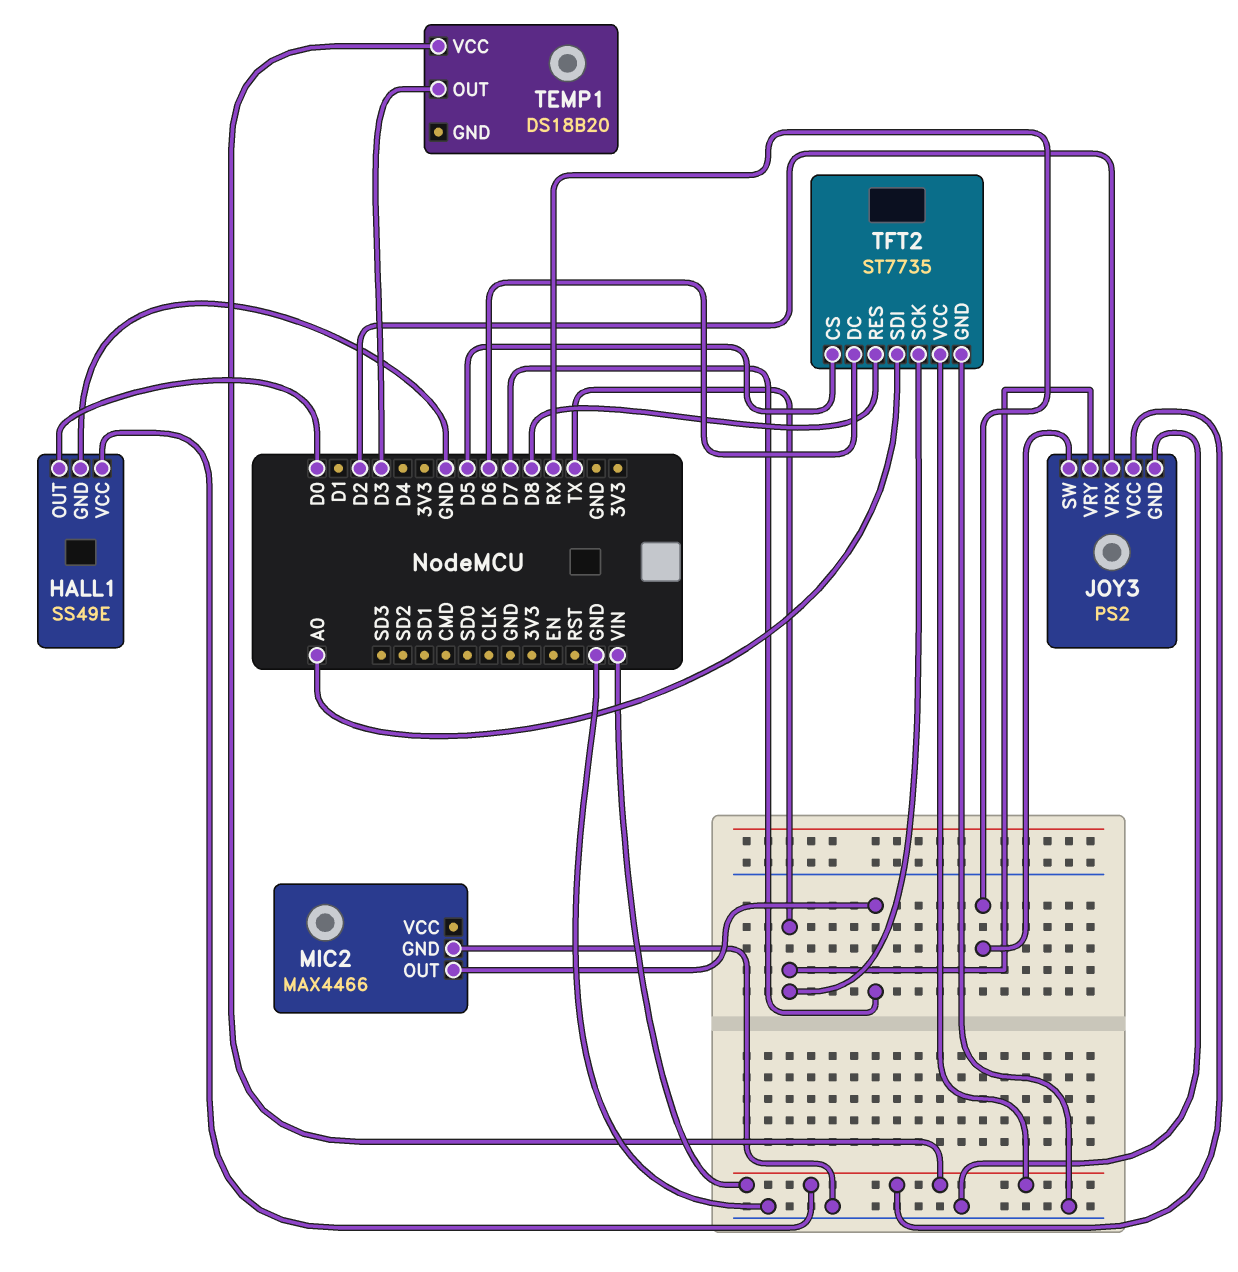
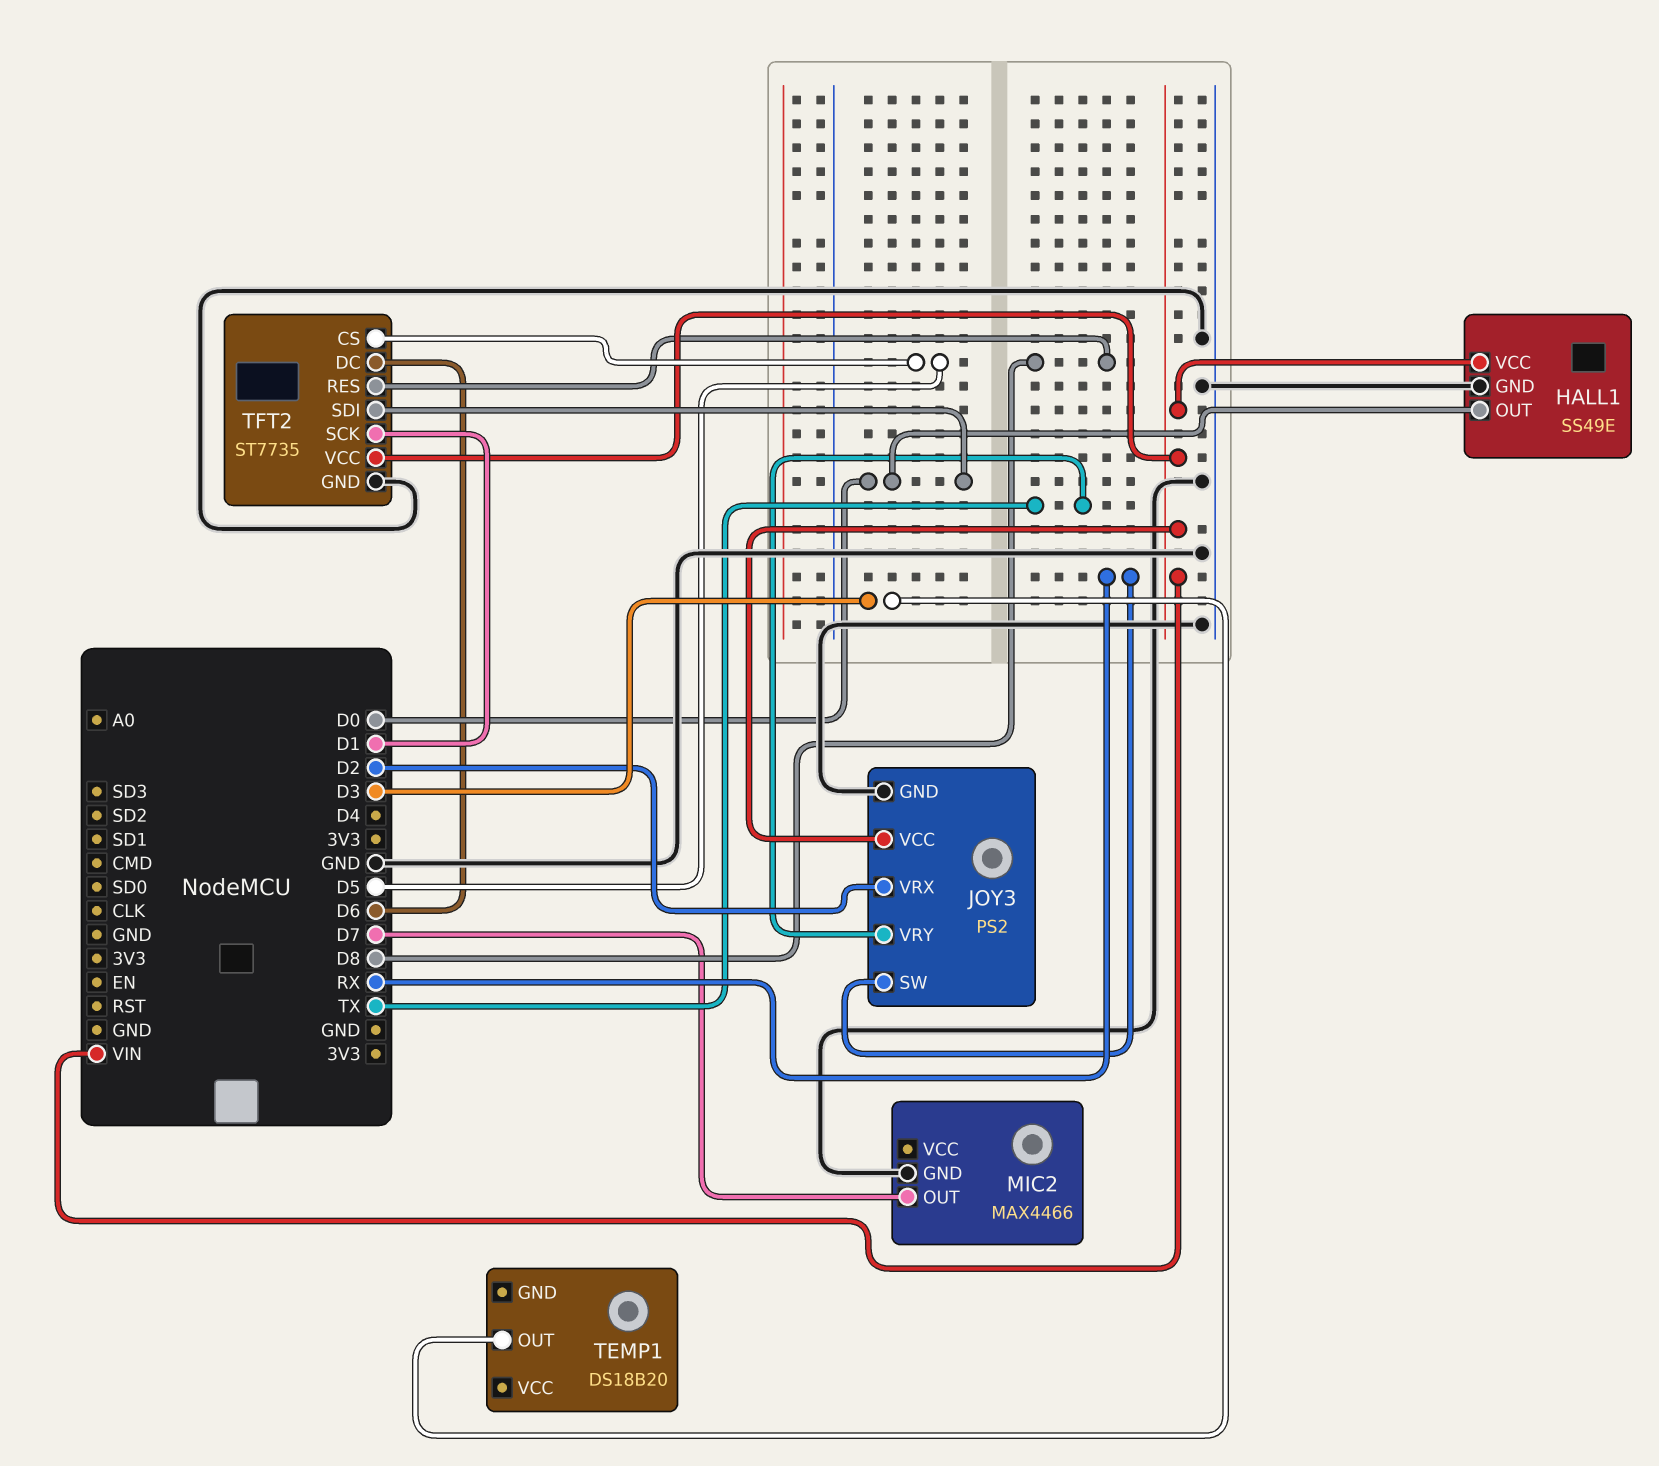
TEMP1 pin VCC: VIN -> none
TFT2 pin SCK: TX -> D1
TFT2 pin SDI: A0 -> D0

